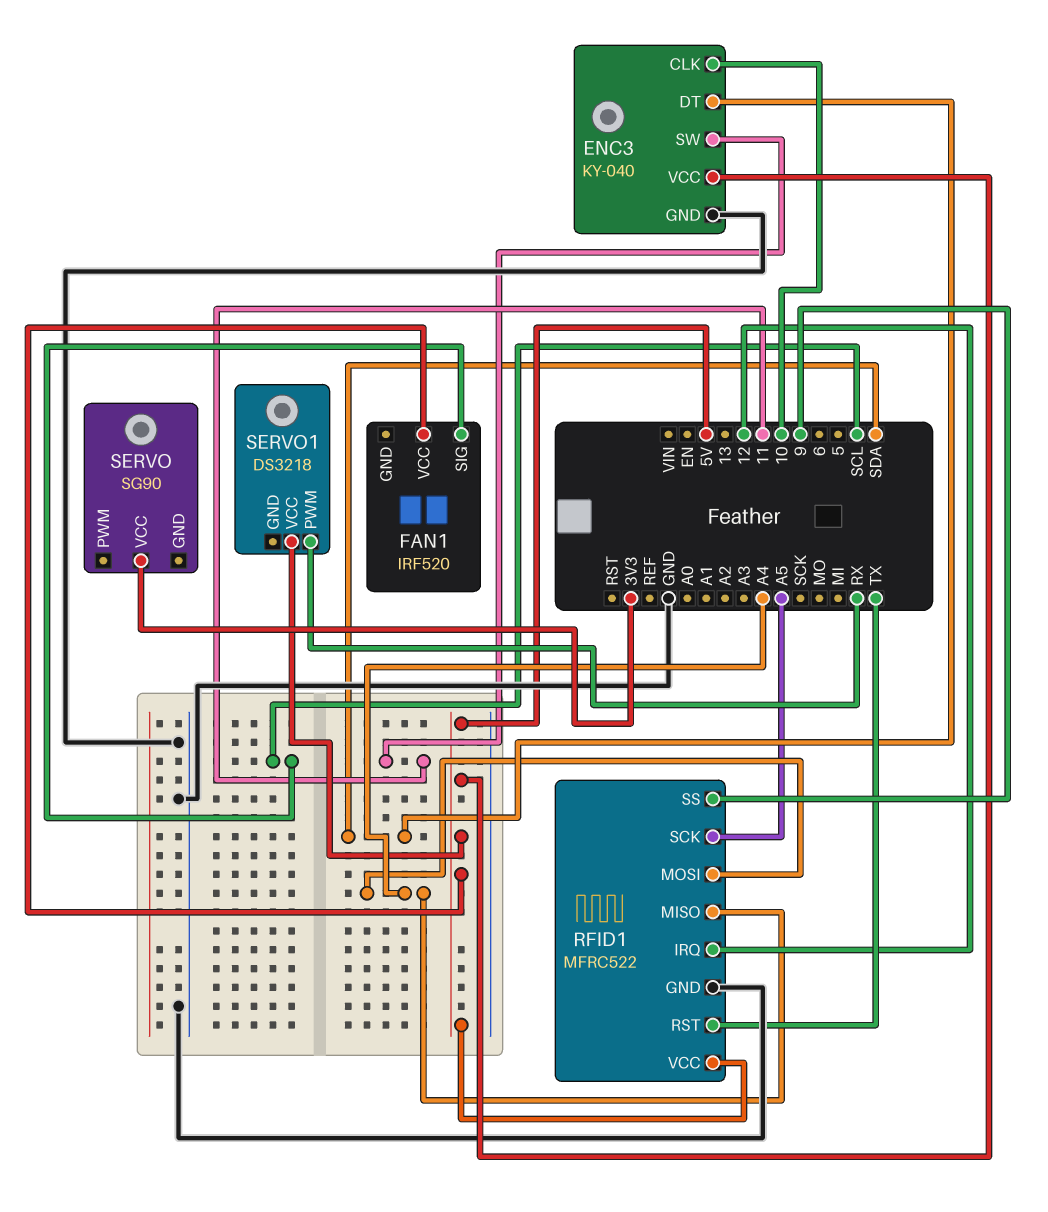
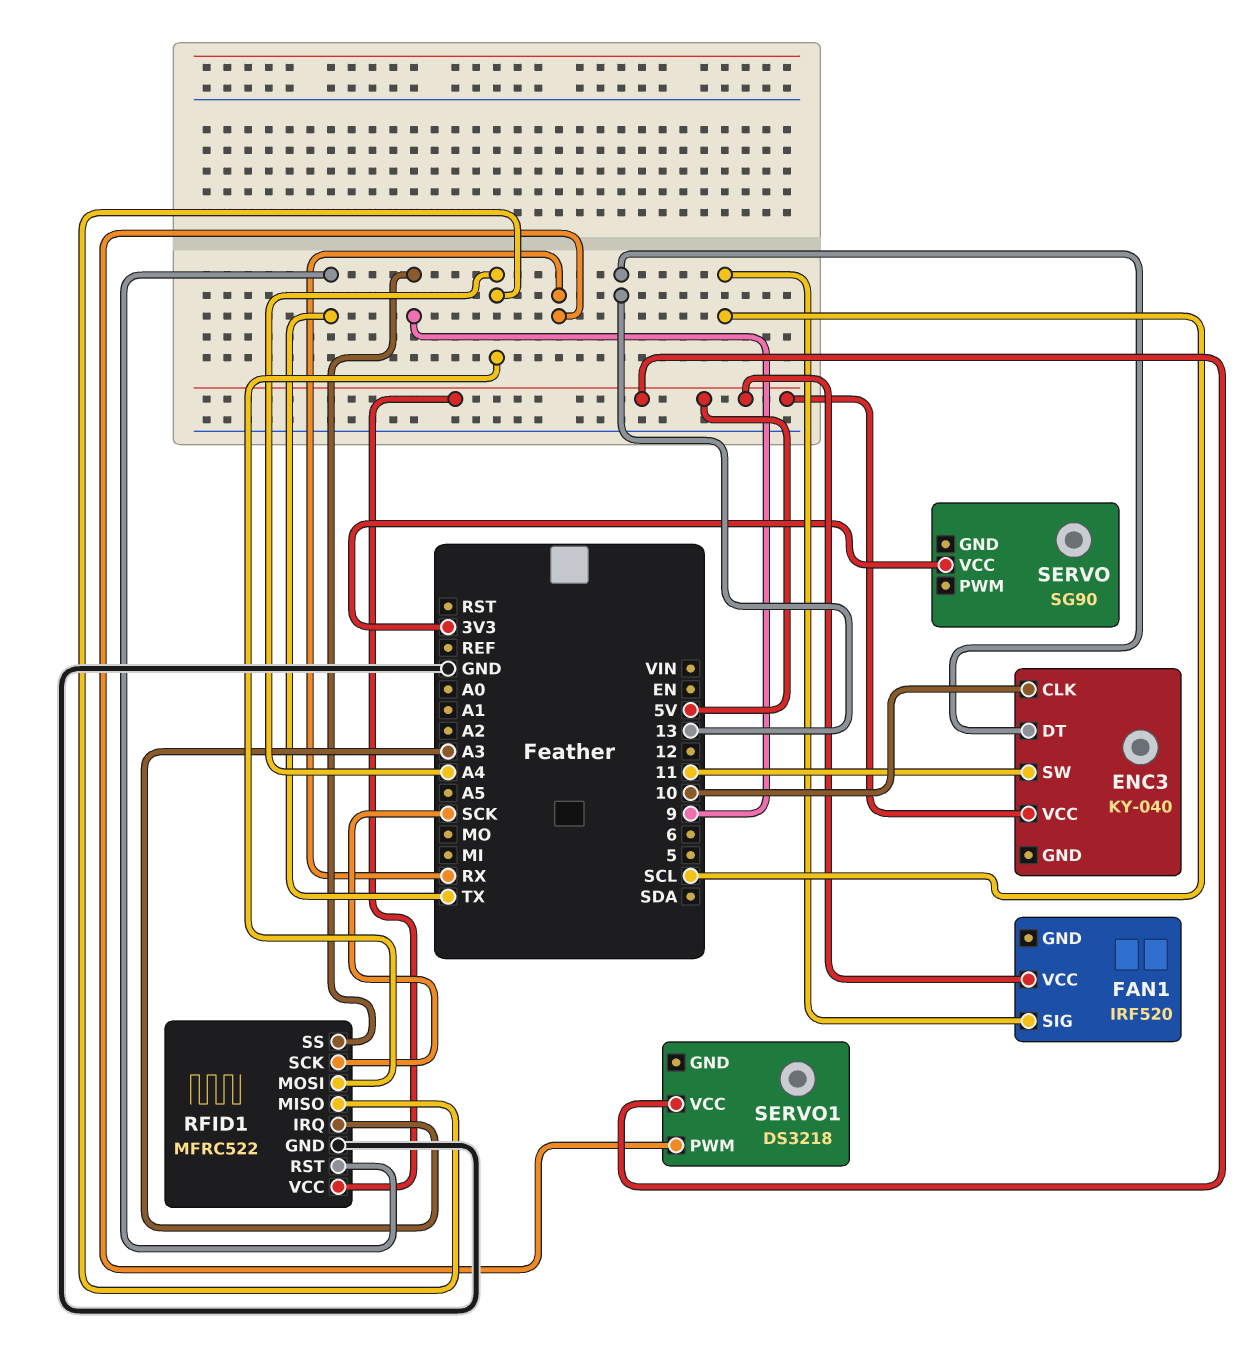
ENC3 pin DT: SDA -> 13
ENC3 pin GND: GND -> none
RFID1 pin IRQ: 12 -> A3
RFID1 pin SCK: A5 -> SCK

